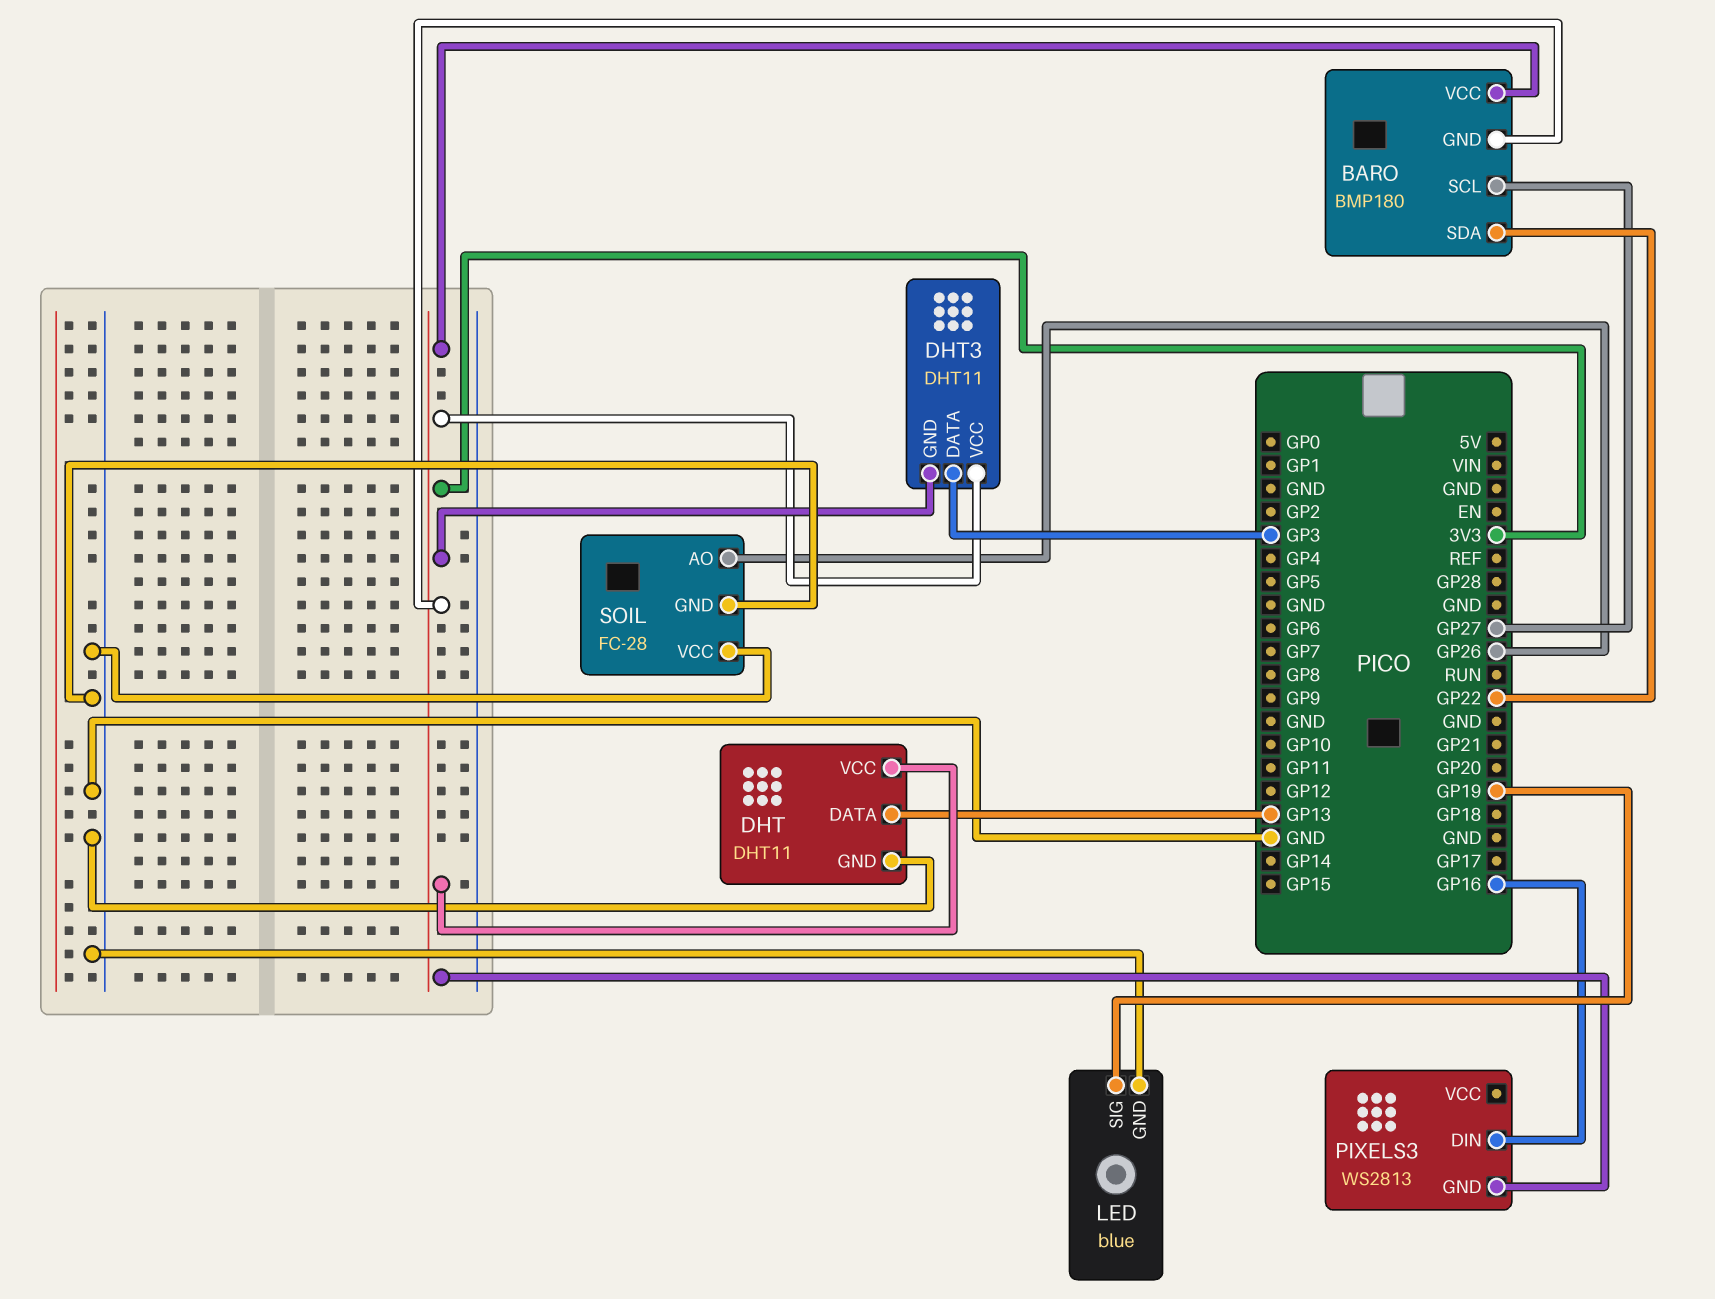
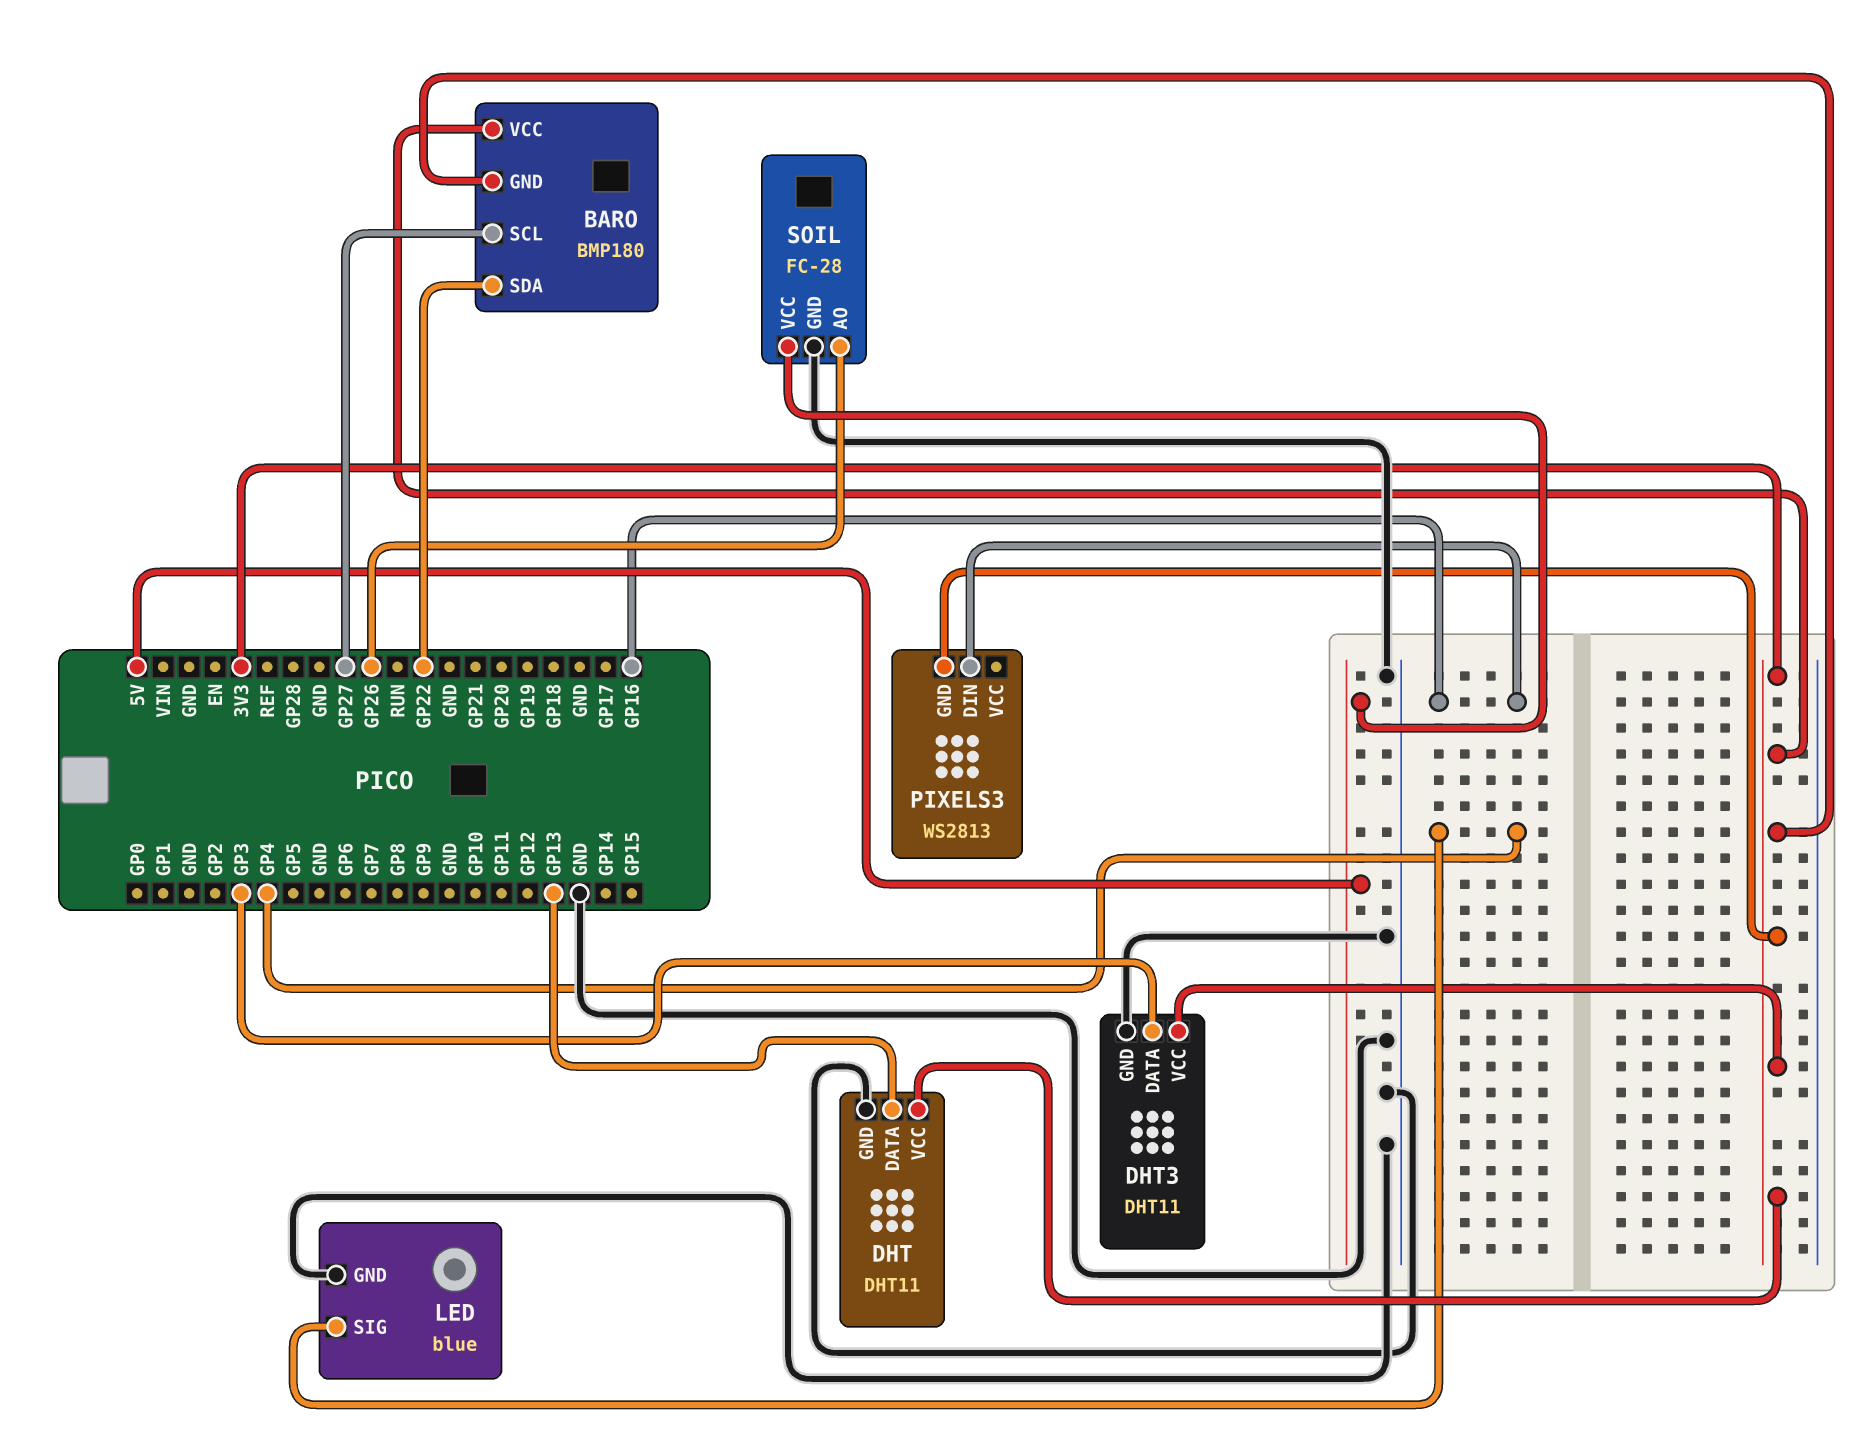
DHT3 pin GND: 3V3 -> GND
LED pin SIG: GP19 -> GP4
SOIL pin VCC: GND -> 5V

